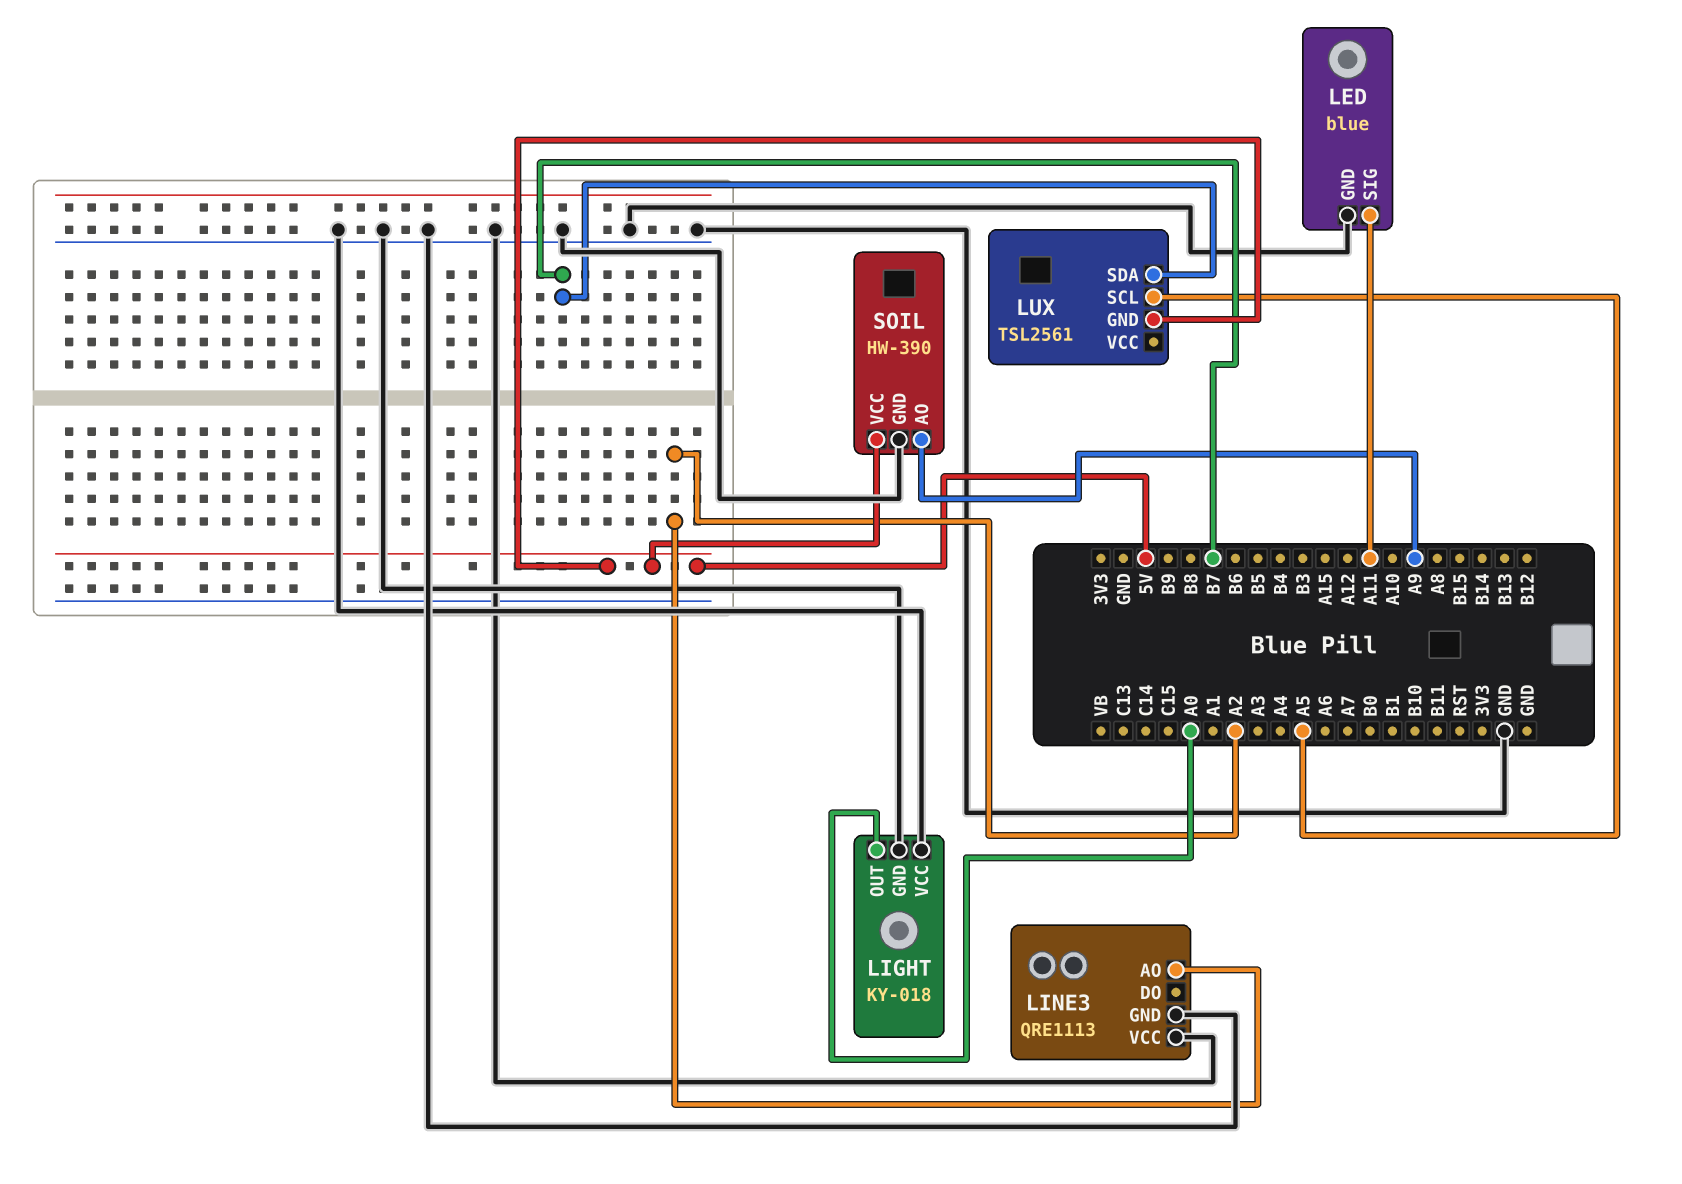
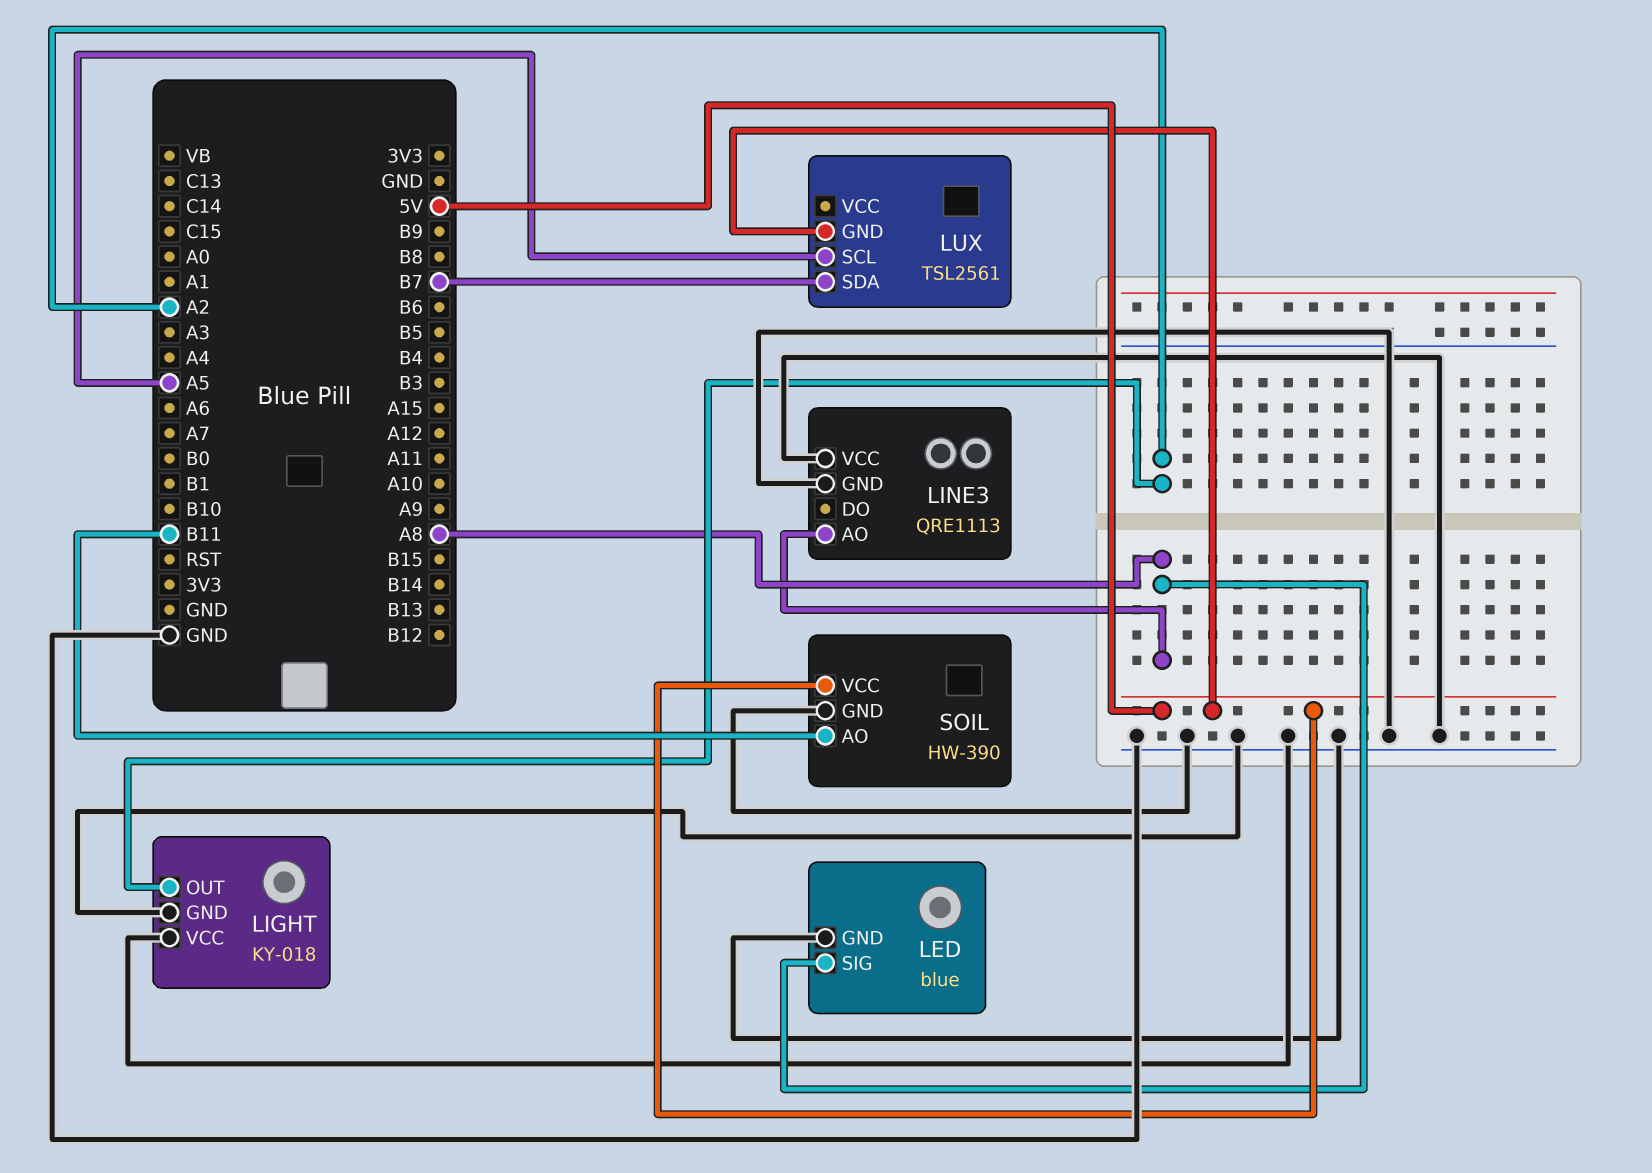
LED pin SIG: A11 -> A8
LIGHT pin OUT: A0 -> A2
LINE3 pin AO: A2 -> A8
SOIL pin AO: A9 -> B11

